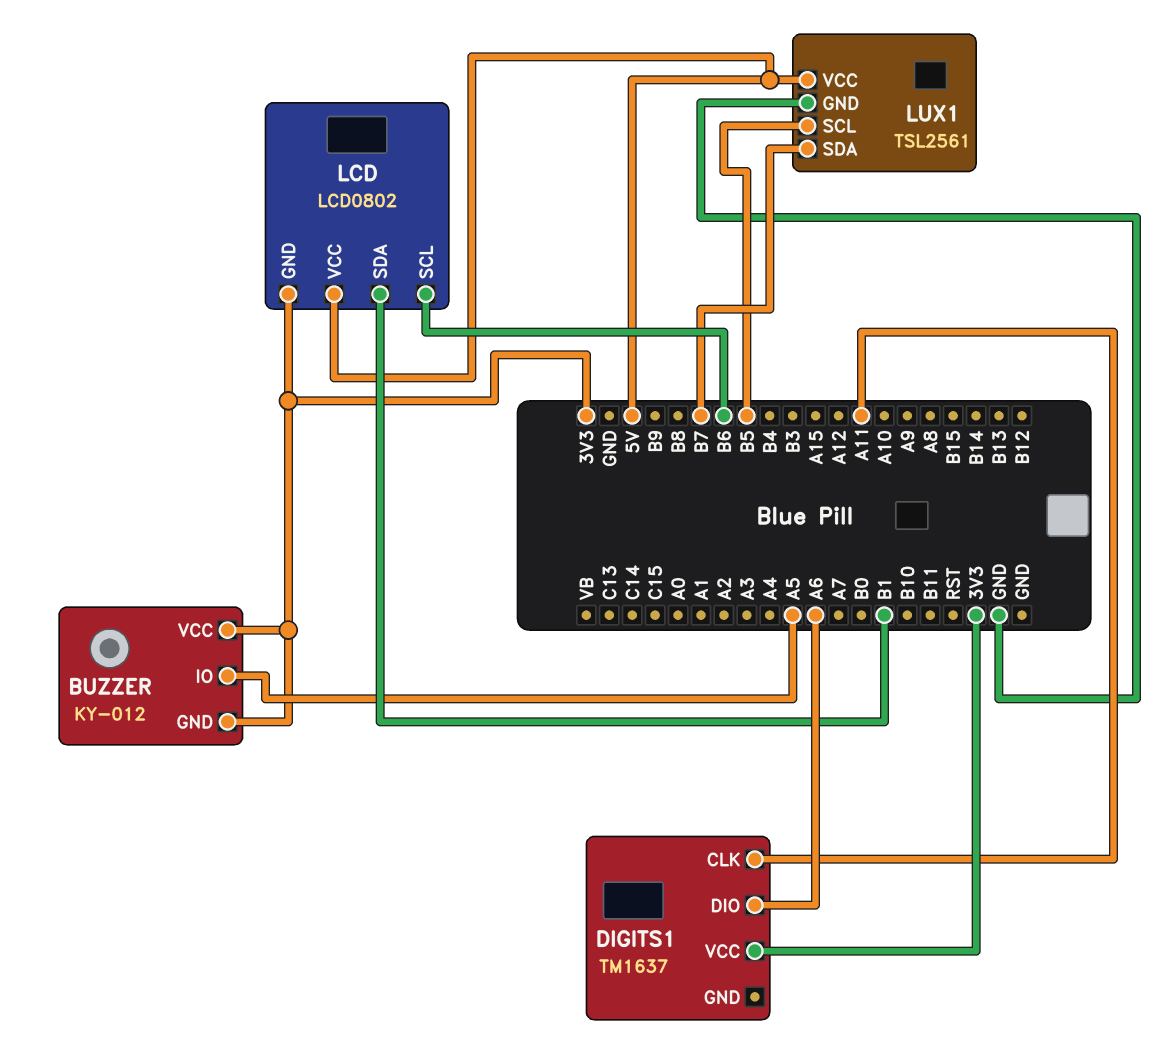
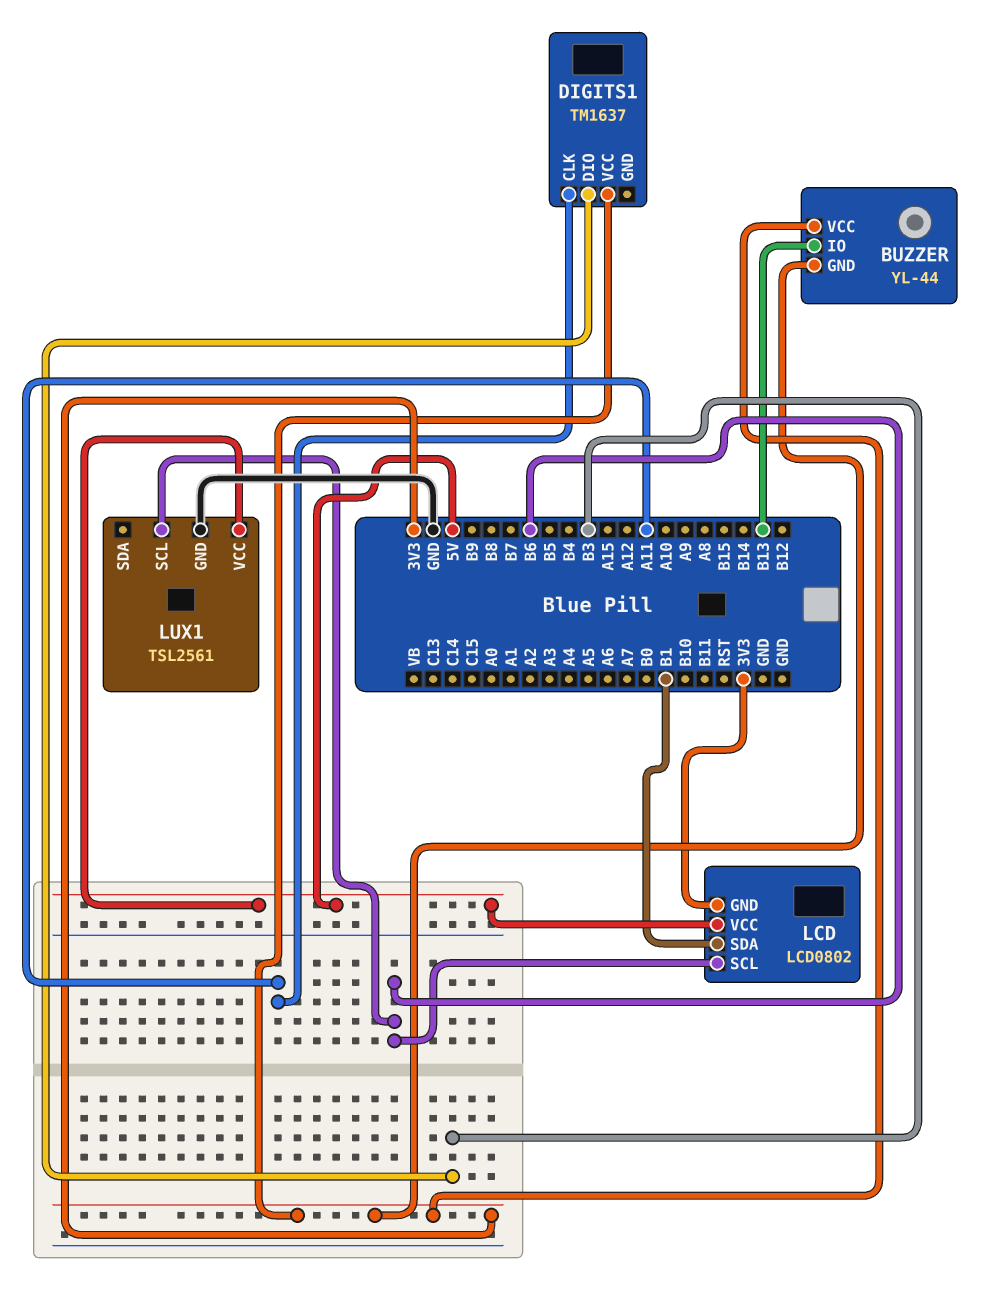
BUZZER: KY-012 -> YL-44
BUZZER pin IO: A5 -> B13
DIGITS1 pin DIO: A6 -> B3
LUX1 pin SCL: B5 -> B6
LUX1 pin SDA: B7 -> none

